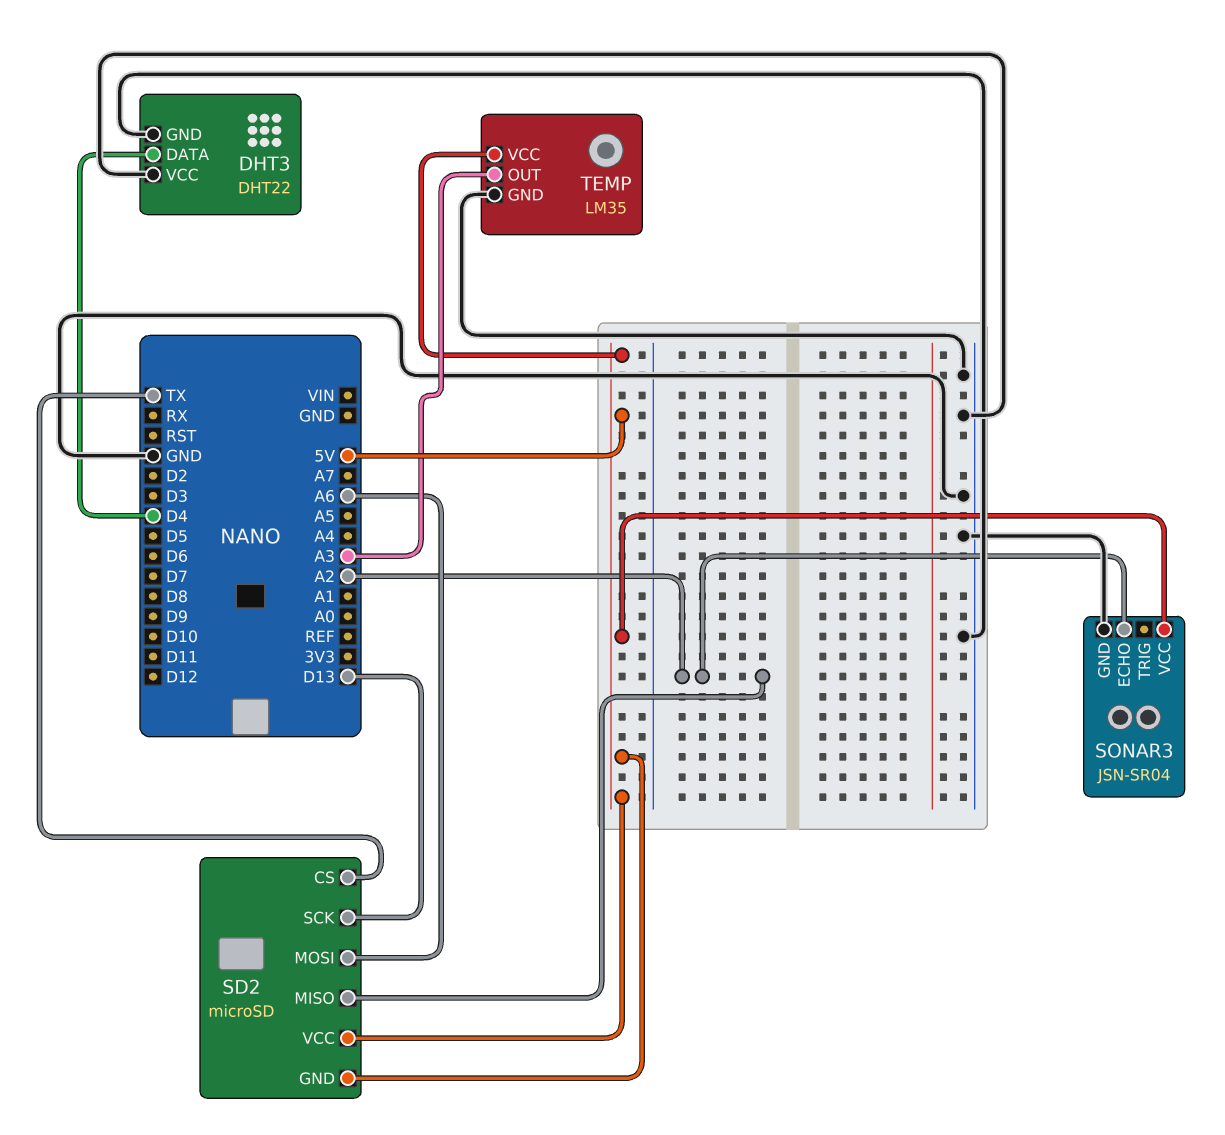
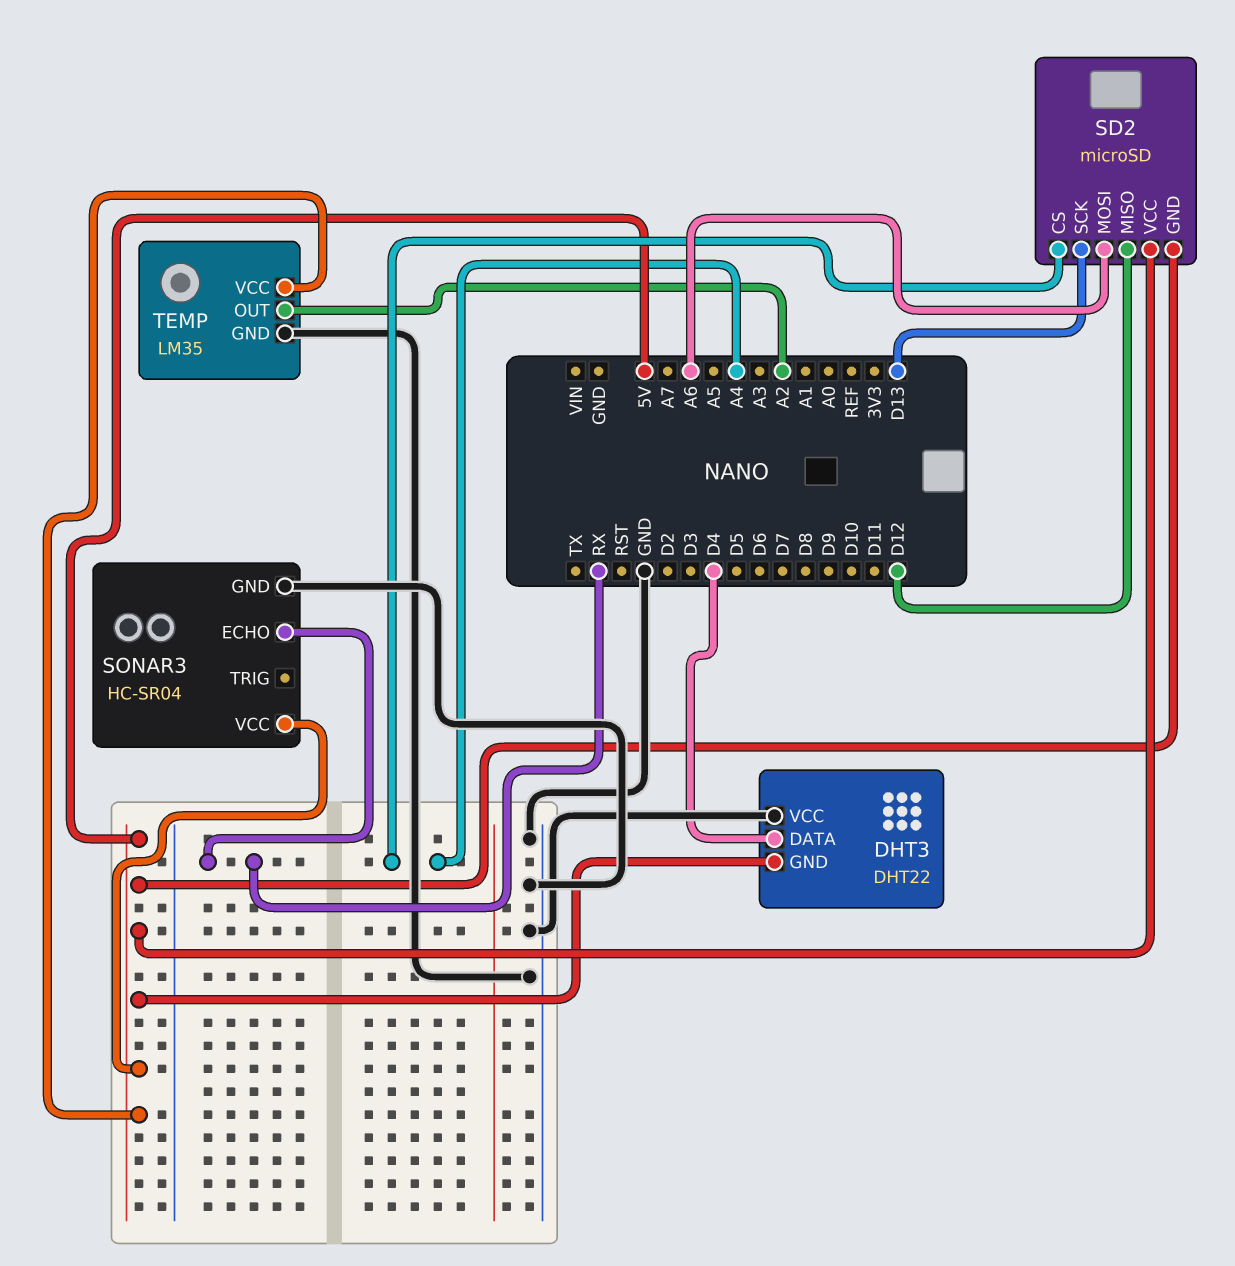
DHT3 pin GND: GND -> 5V
SD2 pin CS: TX -> A4
SD2 pin MISO: A2 -> D12
SONAR3: JSN-SR04 -> HC-SR04
SONAR3 pin ECHO: A2 -> RX
TEMP pin OUT: A3 -> A2

